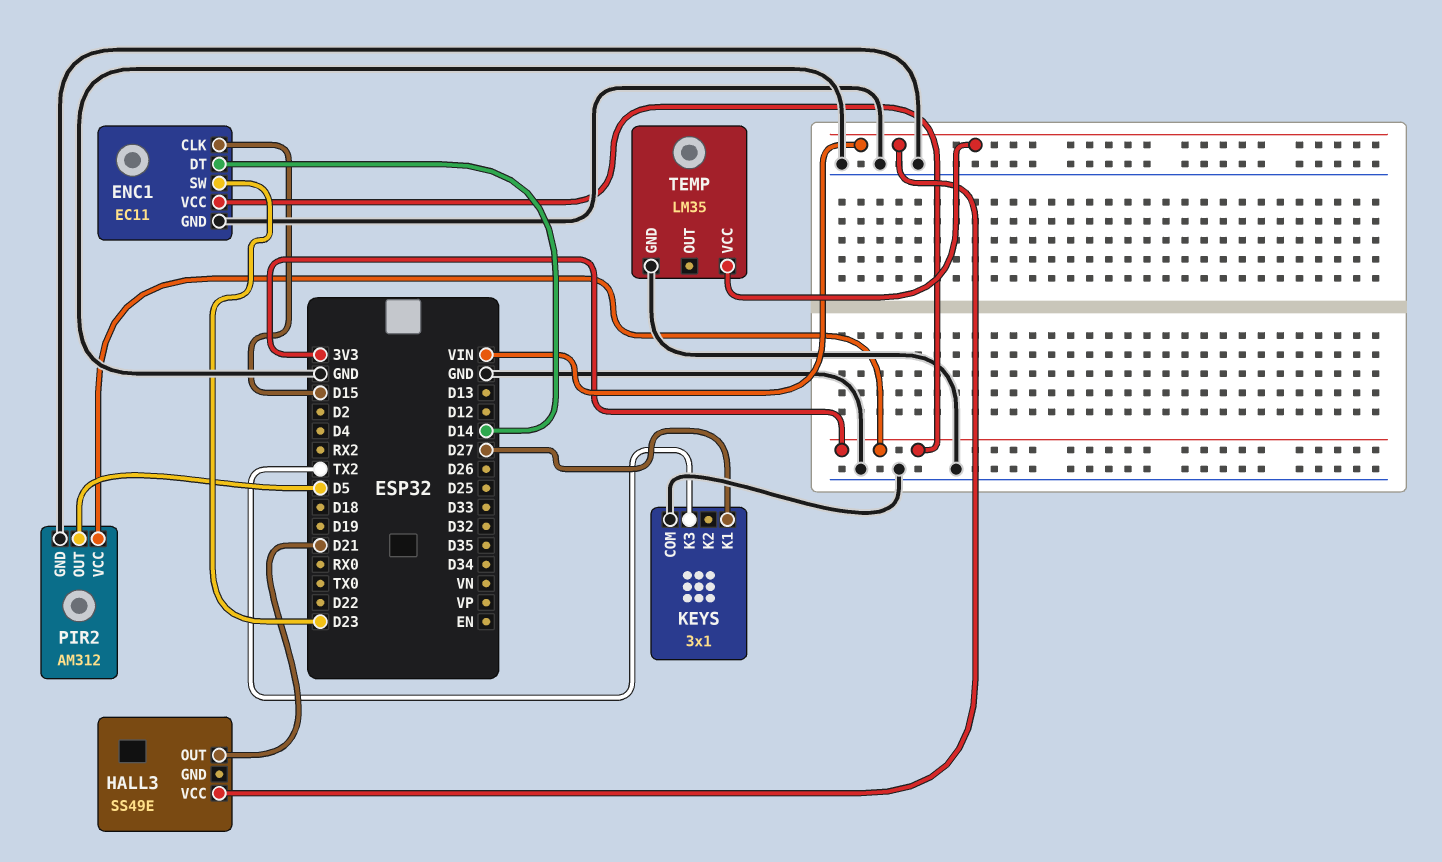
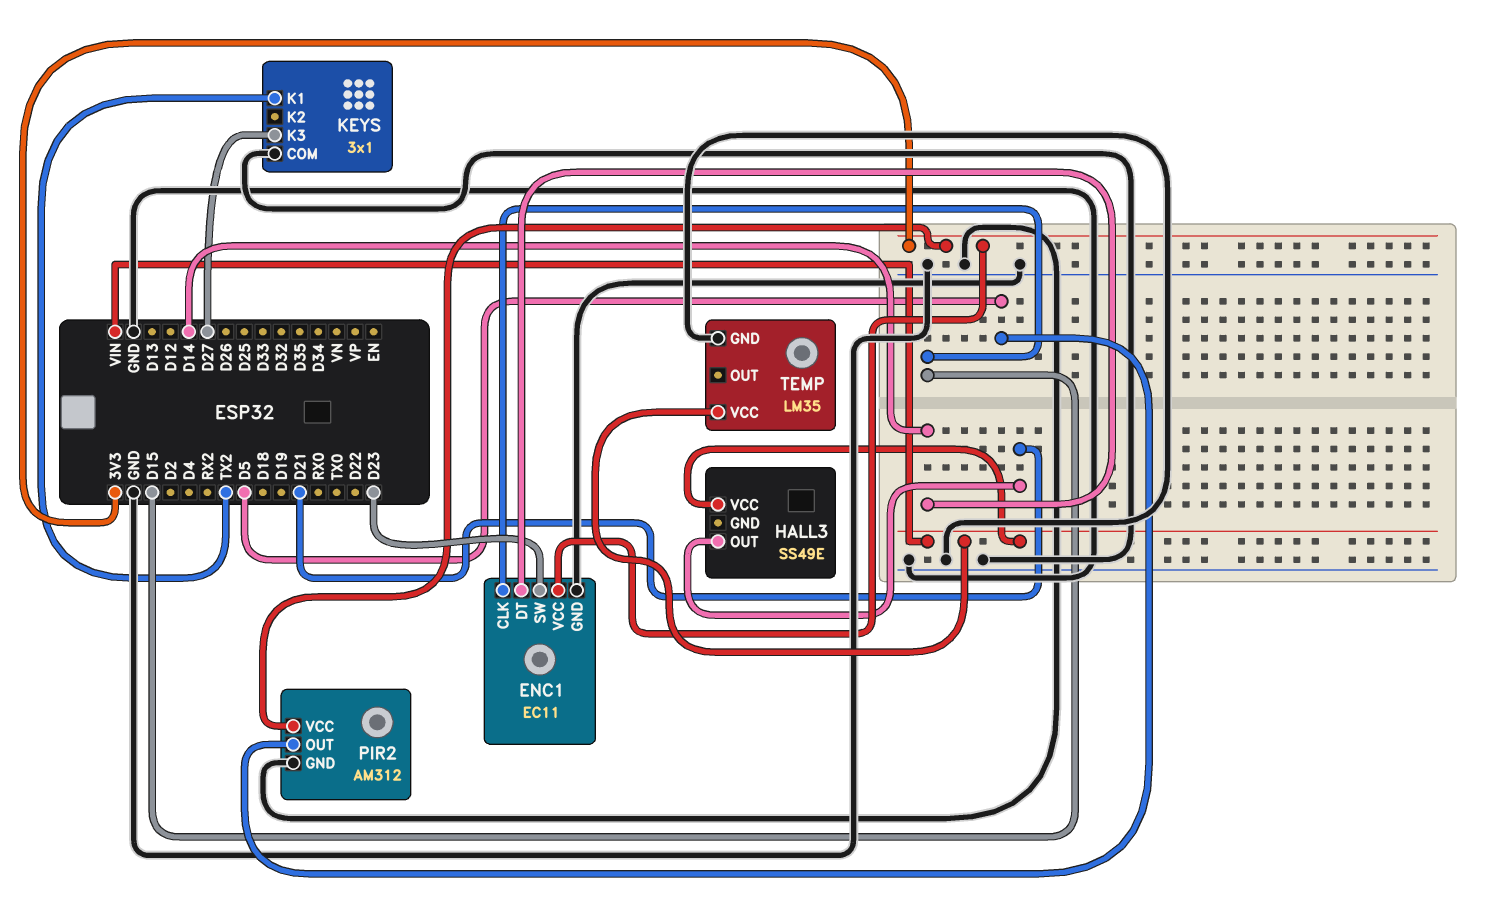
KEYS pin K1: D27 -> TX2
KEYS pin K3: TX2 -> D27

